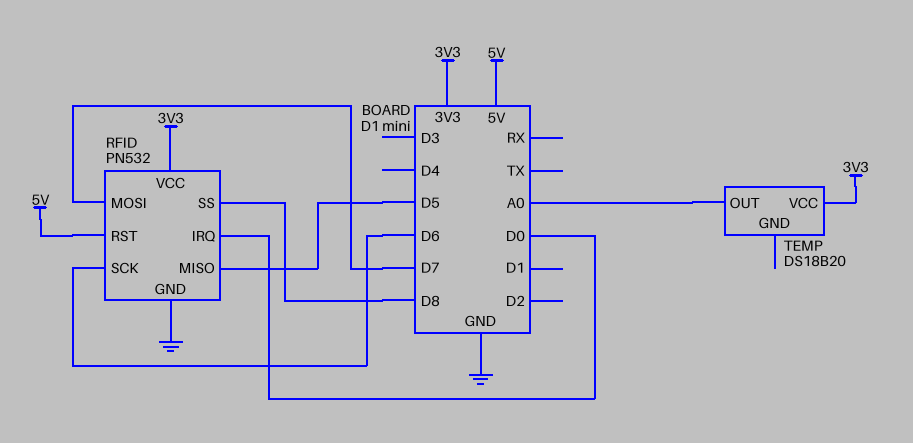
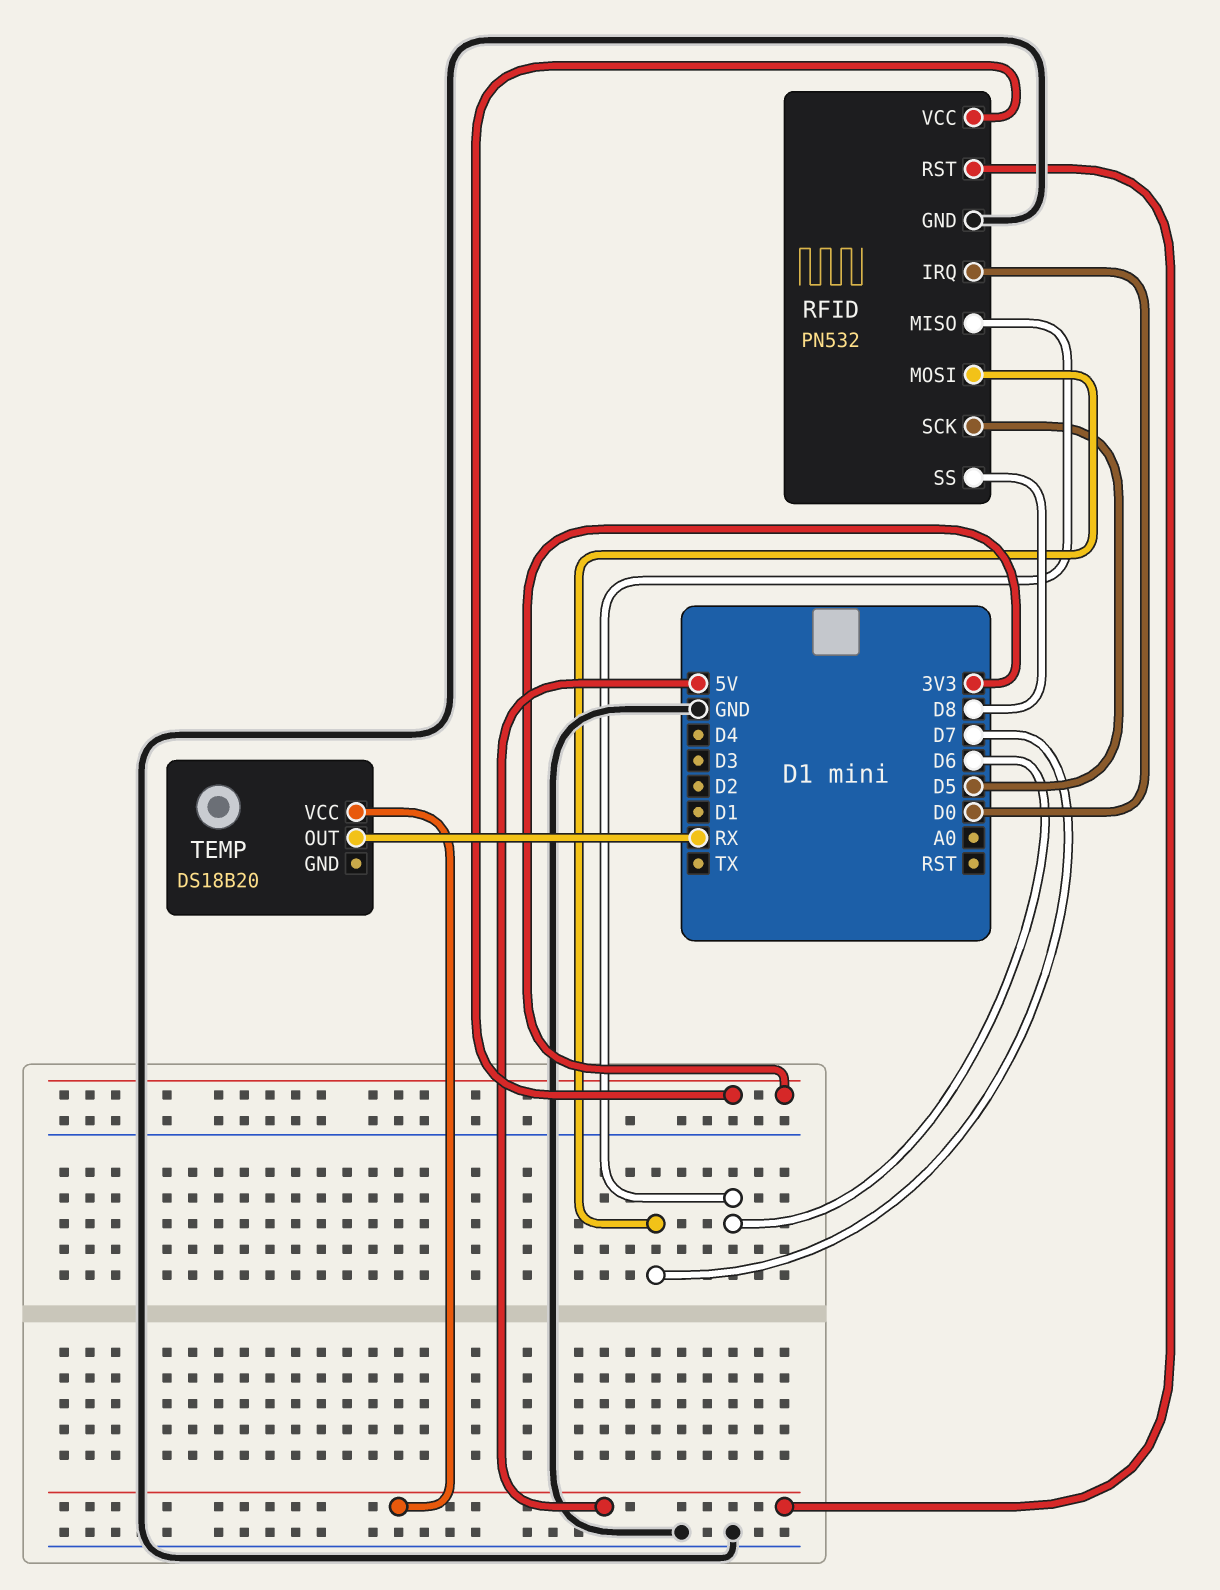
RFID pin MISO: D5 -> D6
RFID pin SCK: D6 -> D5
TEMP pin OUT: A0 -> RX
TEMP pin VCC: 3V3 -> 5V

